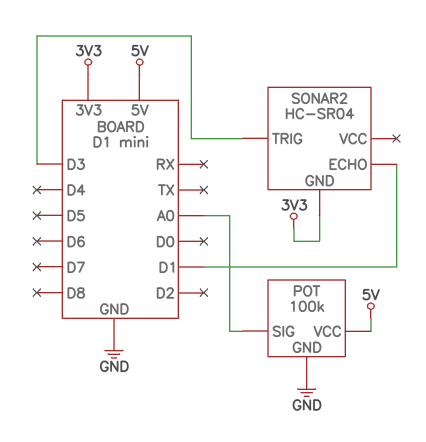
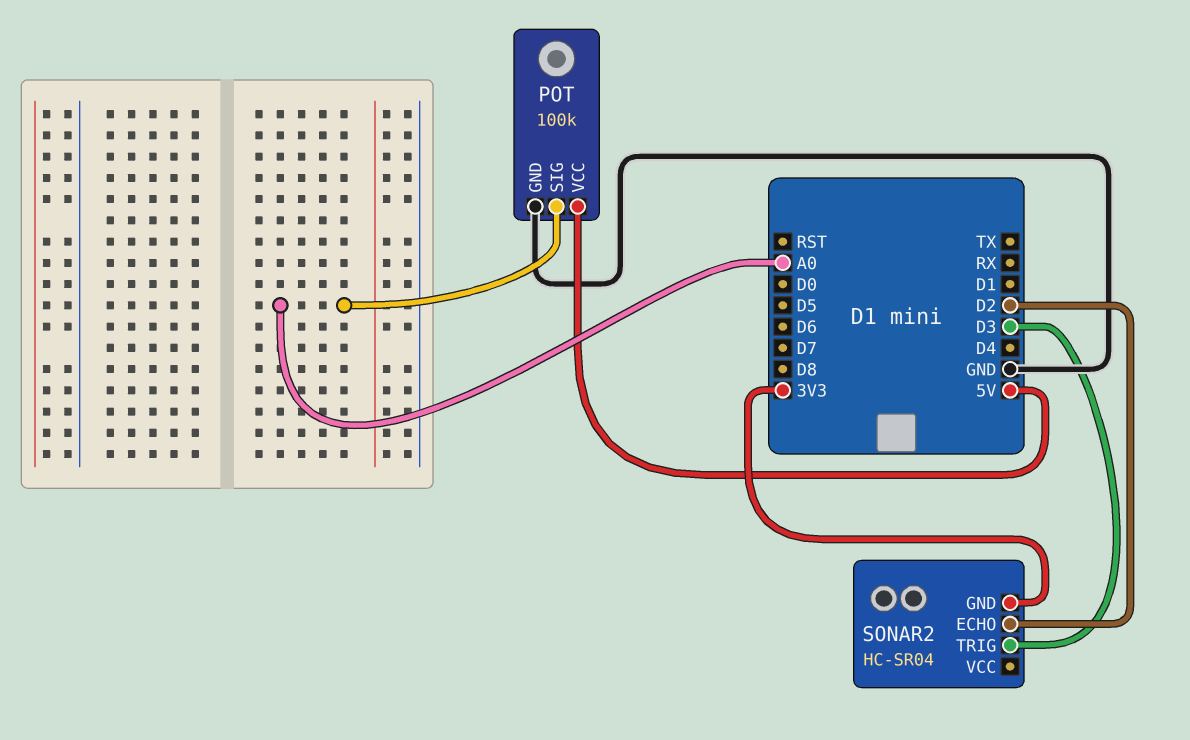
SONAR2 pin ECHO: D1 -> D2

